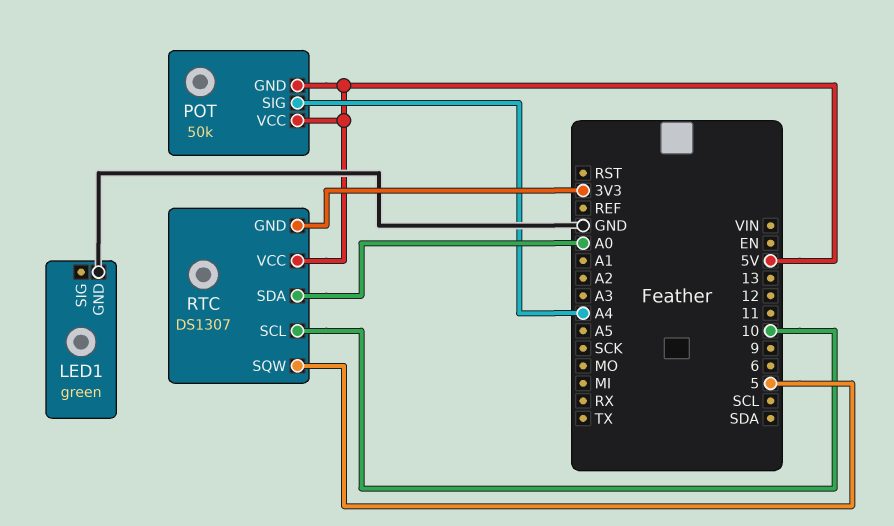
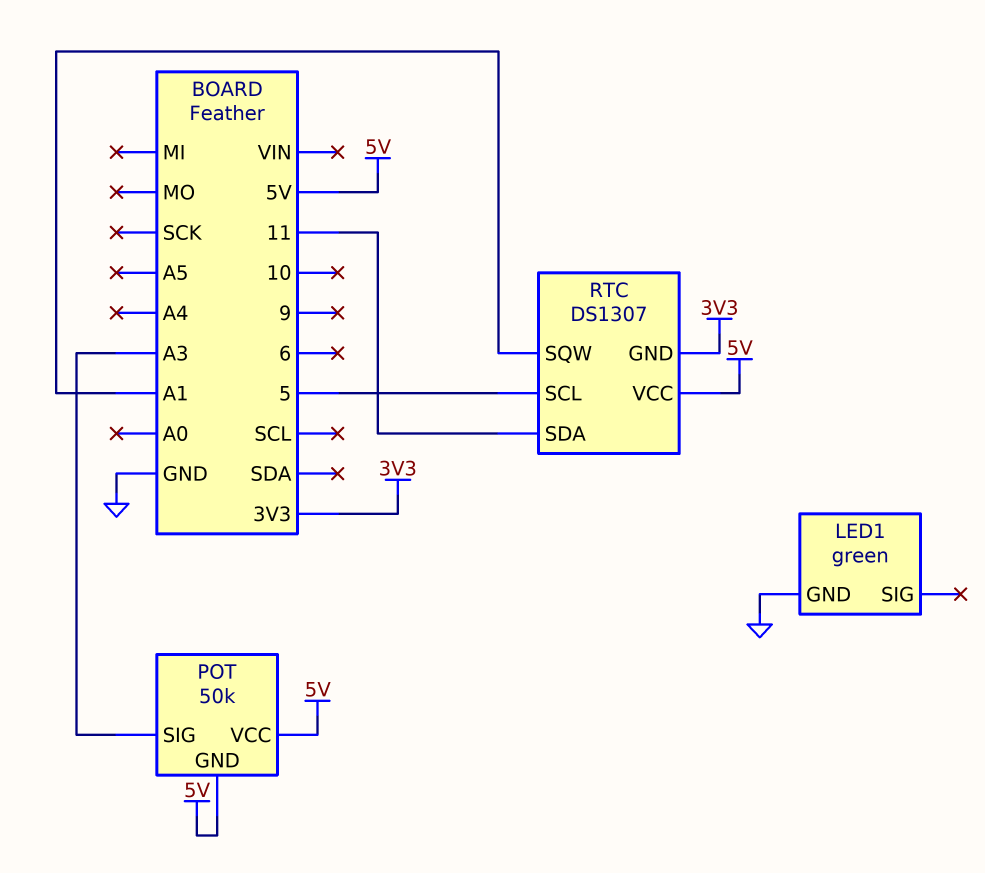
POT pin SIG: A4 -> A3
RTC pin SCL: 10 -> 5
RTC pin SDA: A0 -> 11
RTC pin SQW: 5 -> A1

